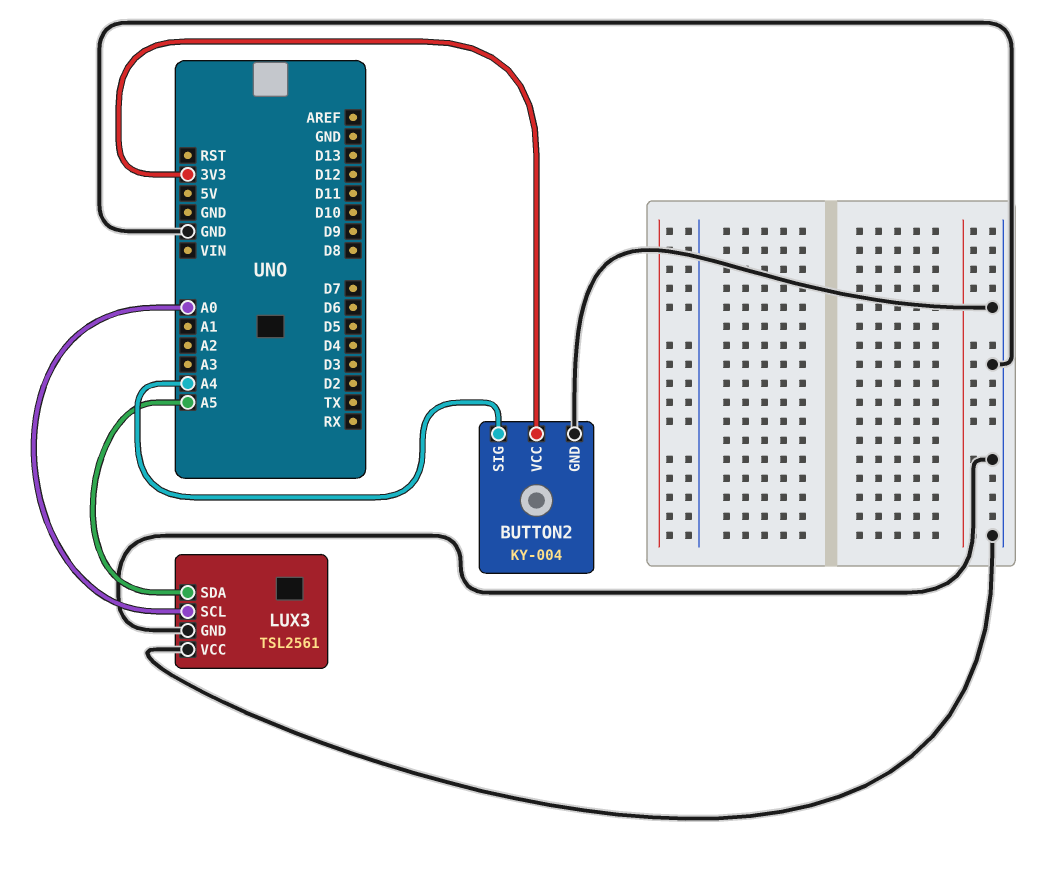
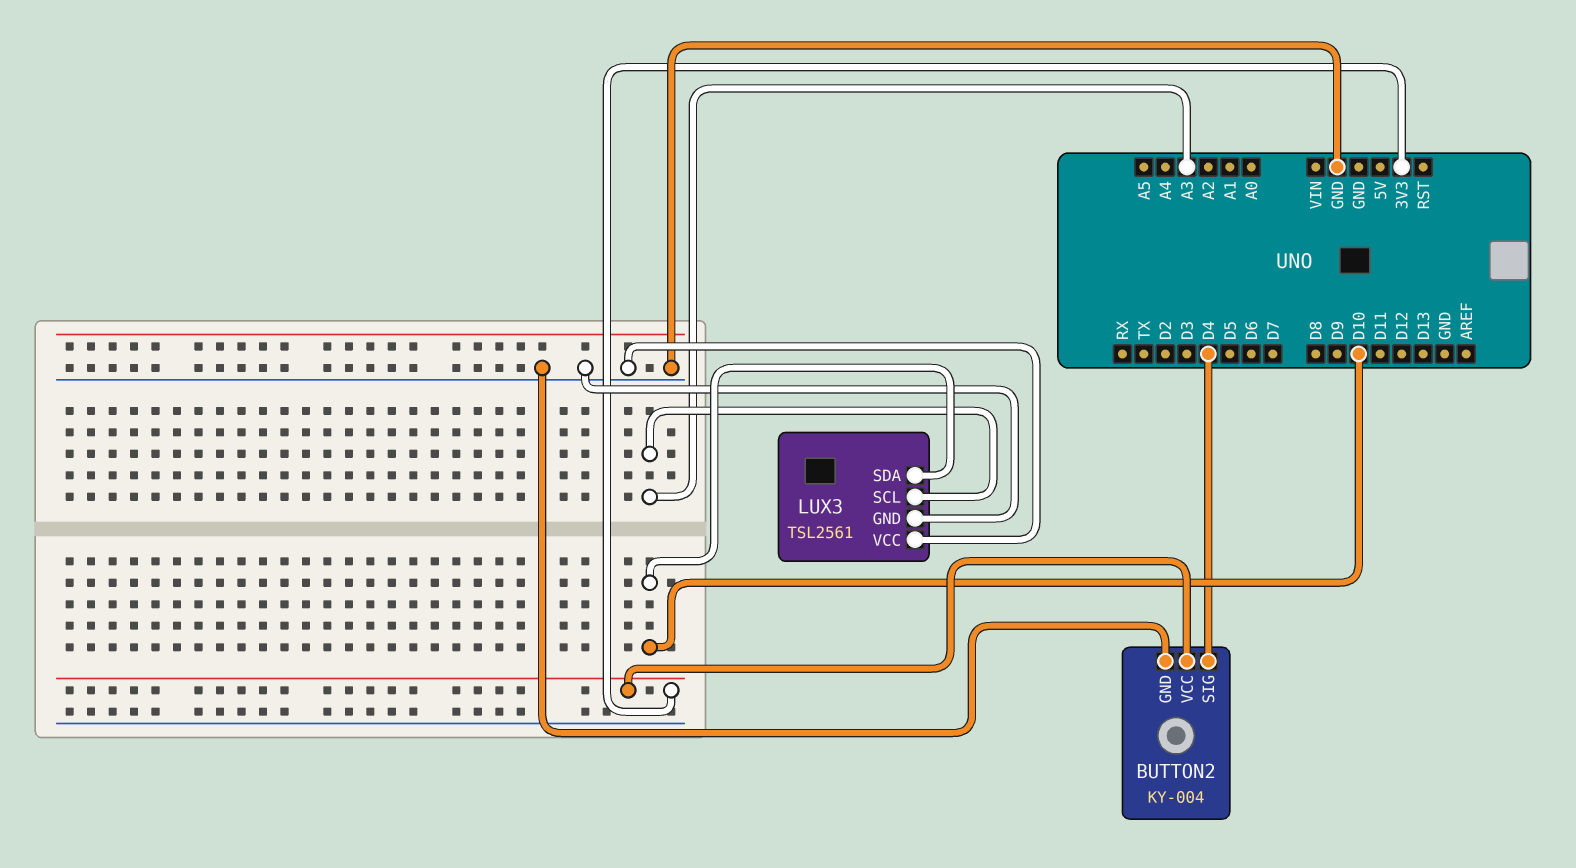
BUTTON2 pin SIG: A4 -> D4
LUX3 pin SCL: A0 -> A3
LUX3 pin SDA: A5 -> D10

